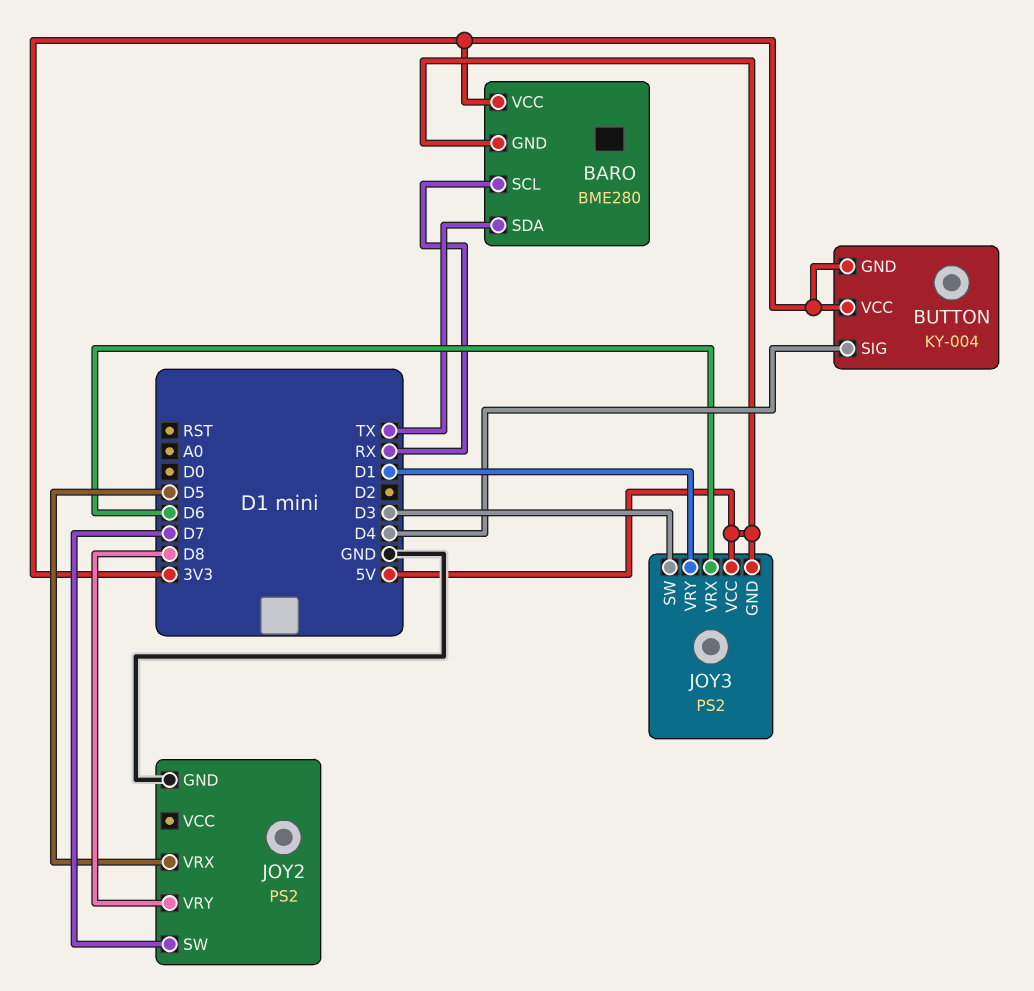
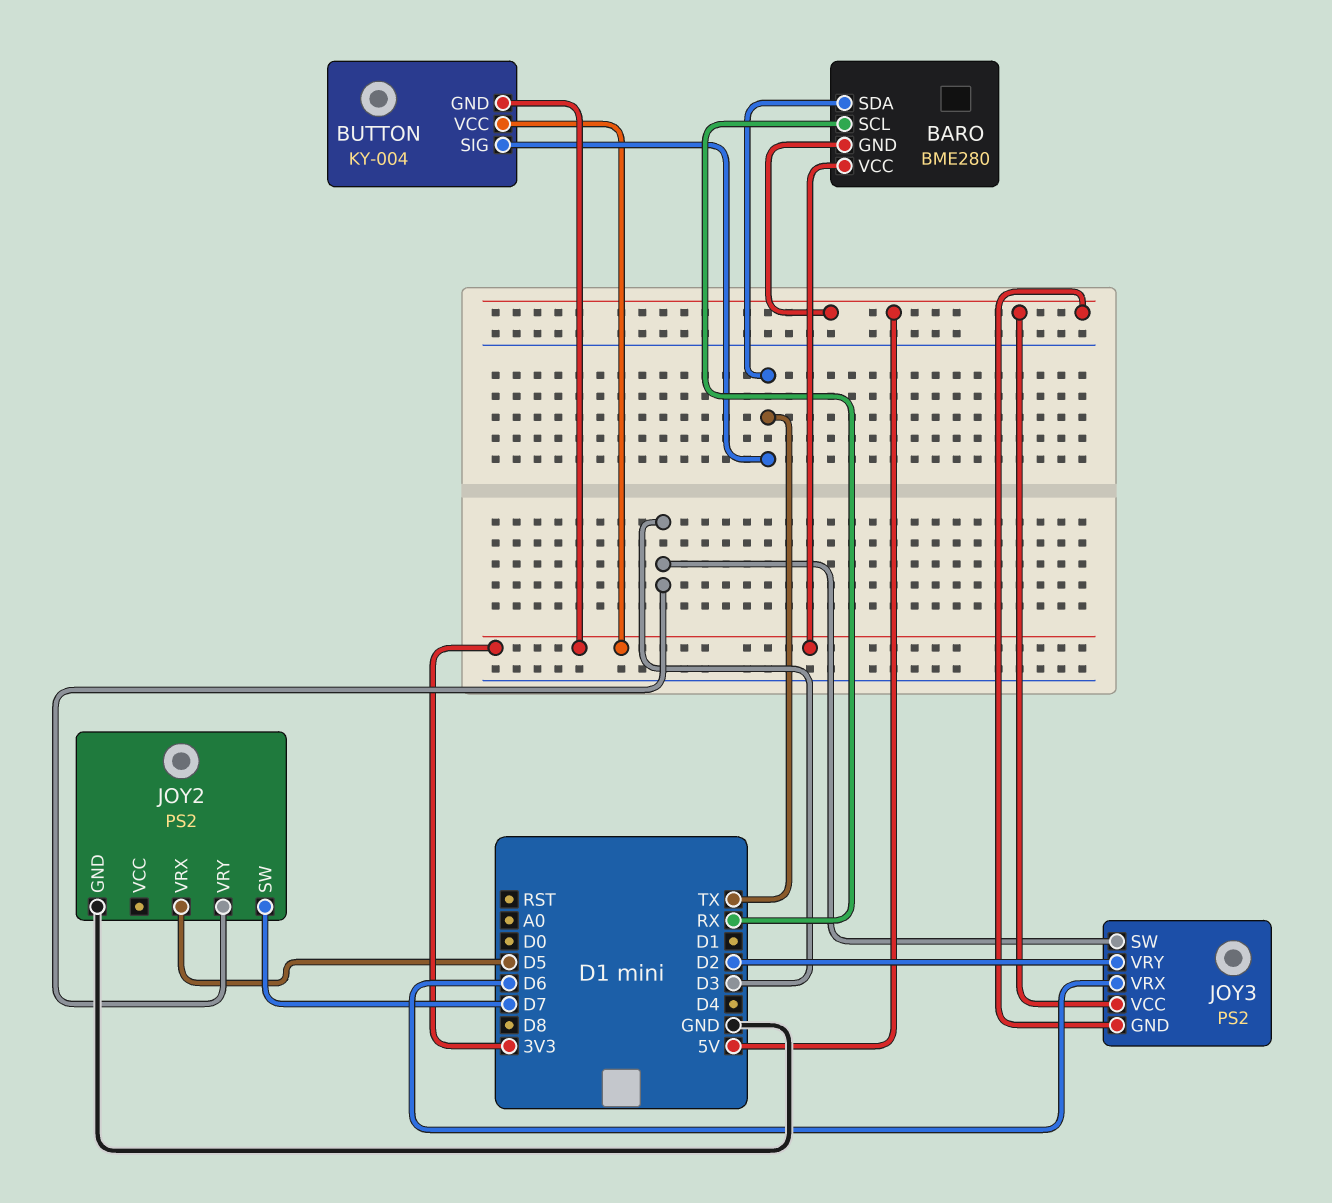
BUTTON pin SIG: D4 -> TX
JOY2 pin VRY: D8 -> D3
JOY3 pin VRY: D1 -> D2

